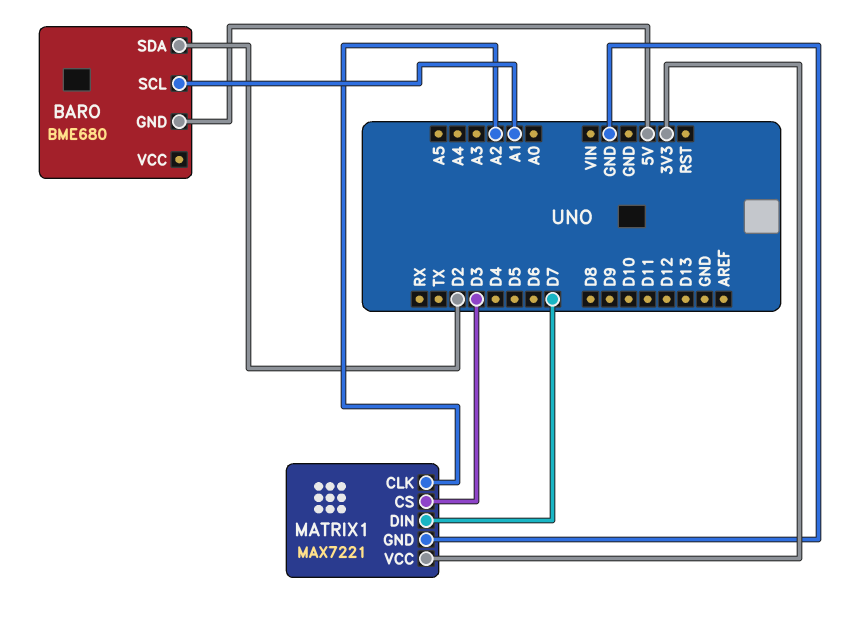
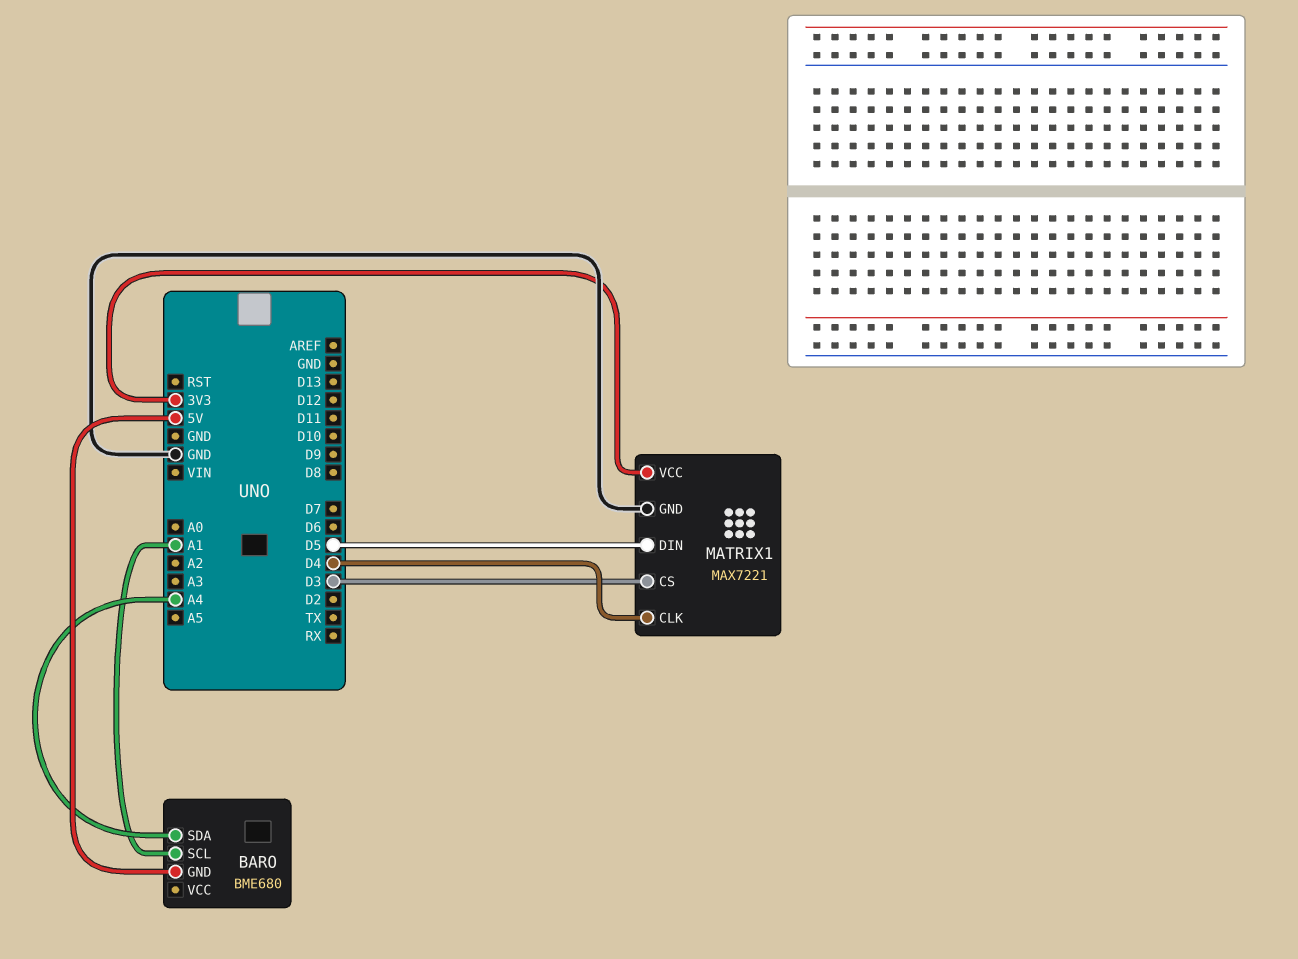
BARO pin SDA: D2 -> A4
MATRIX1 pin CLK: A2 -> D4
MATRIX1 pin DIN: D7 -> D5

